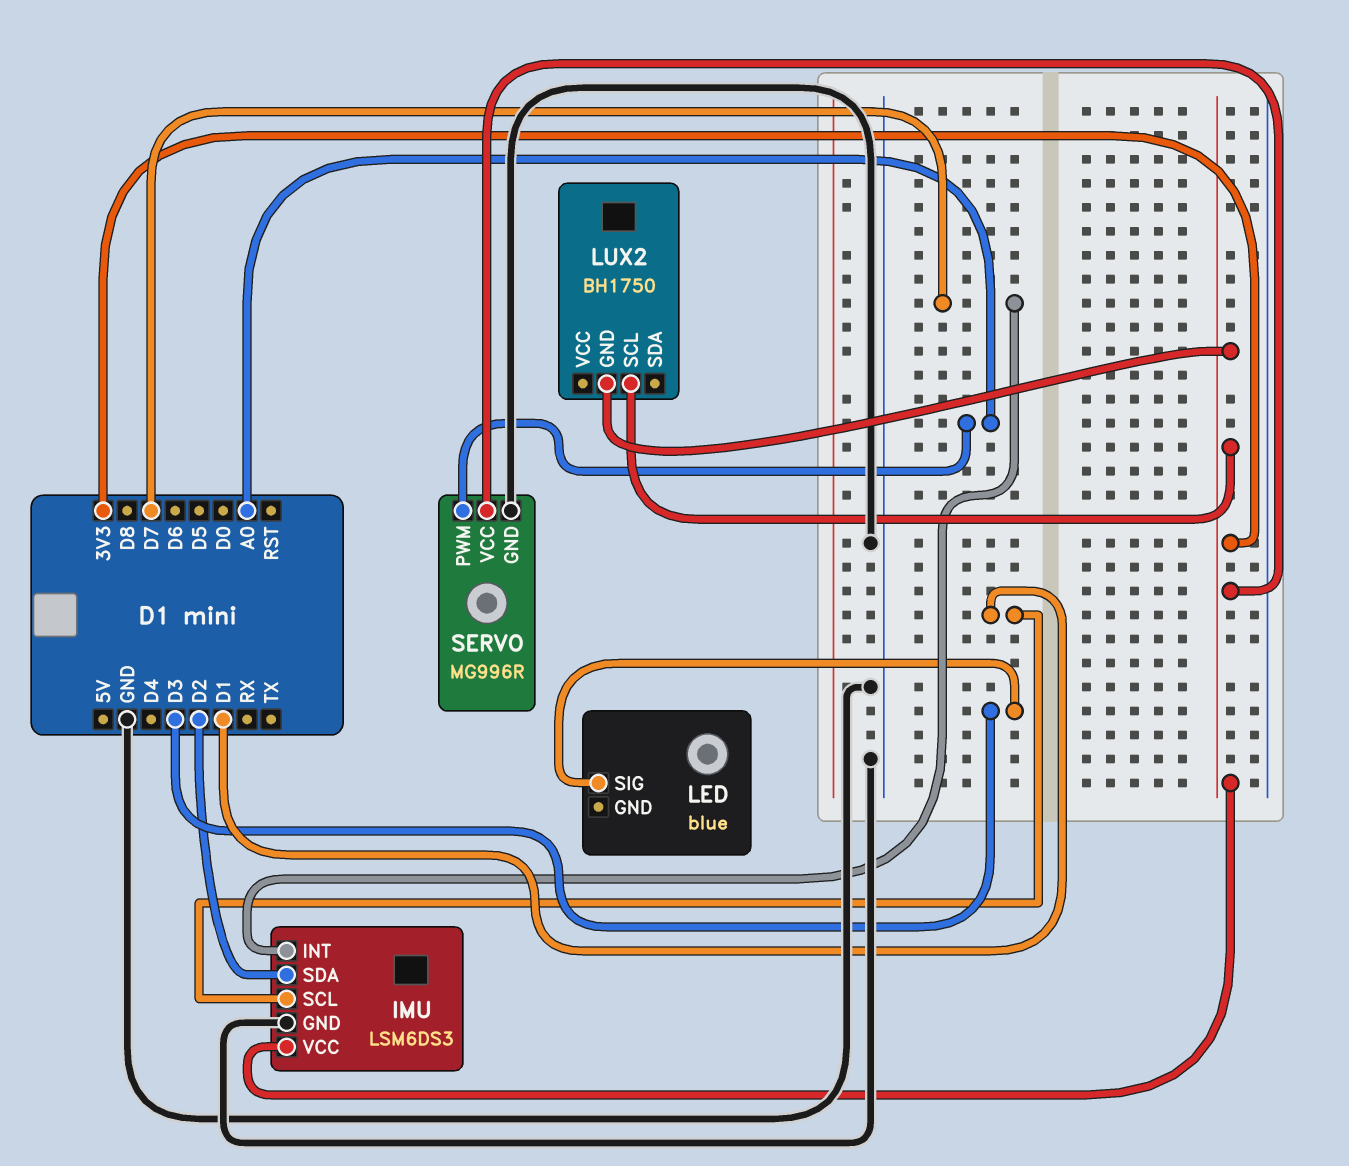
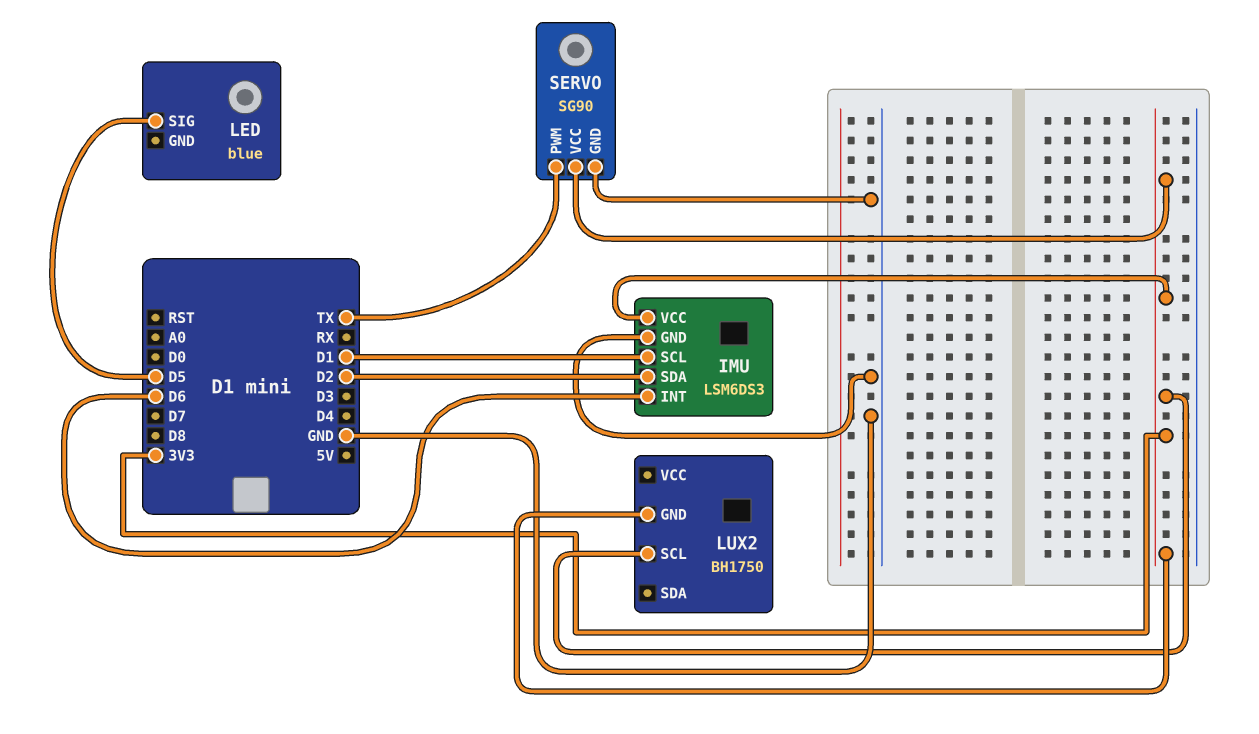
IMU pin INT: D7 -> D6
LED pin SIG: D3 -> D5
SERVO: MG996R -> SG90
SERVO pin PWM: A0 -> TX

